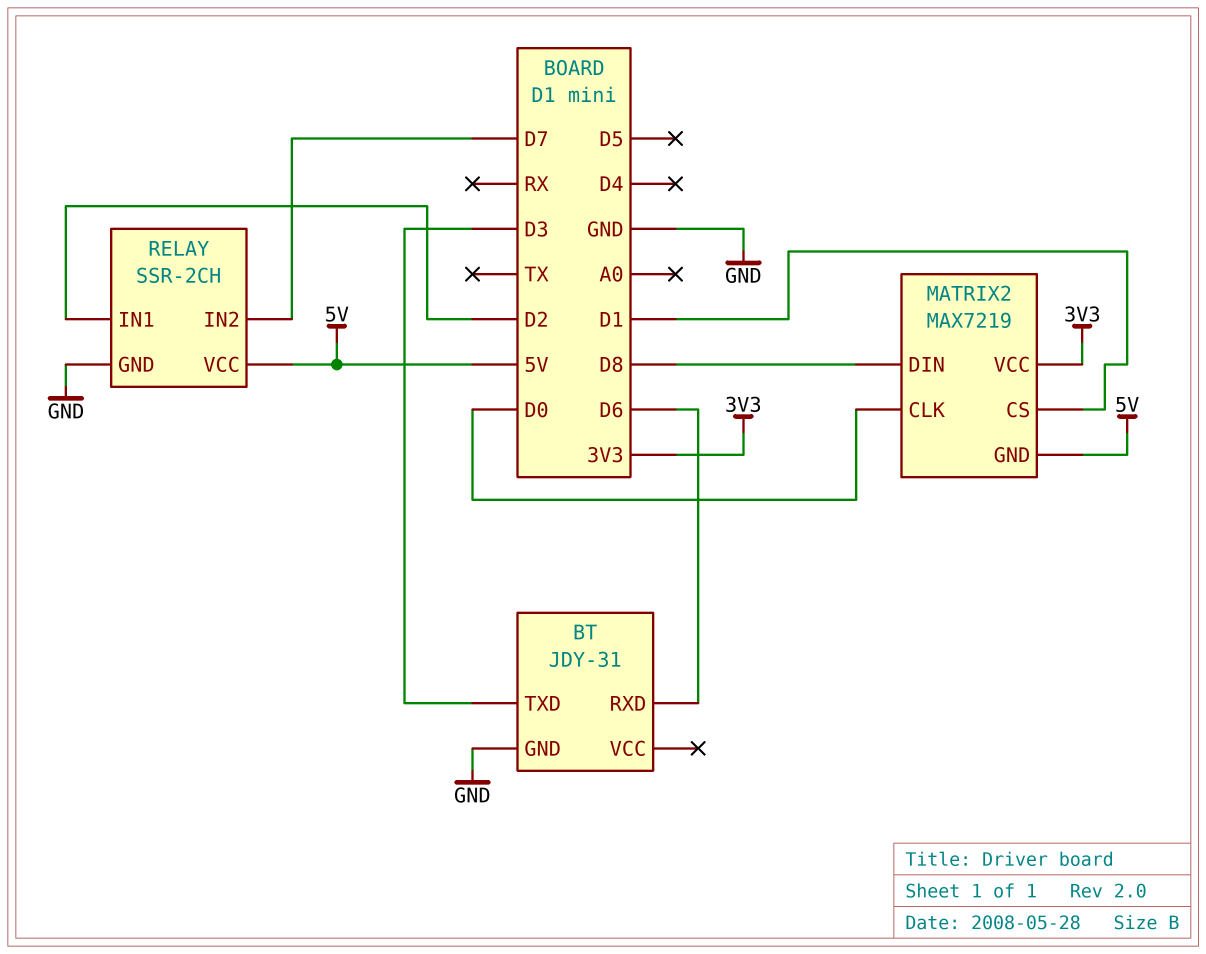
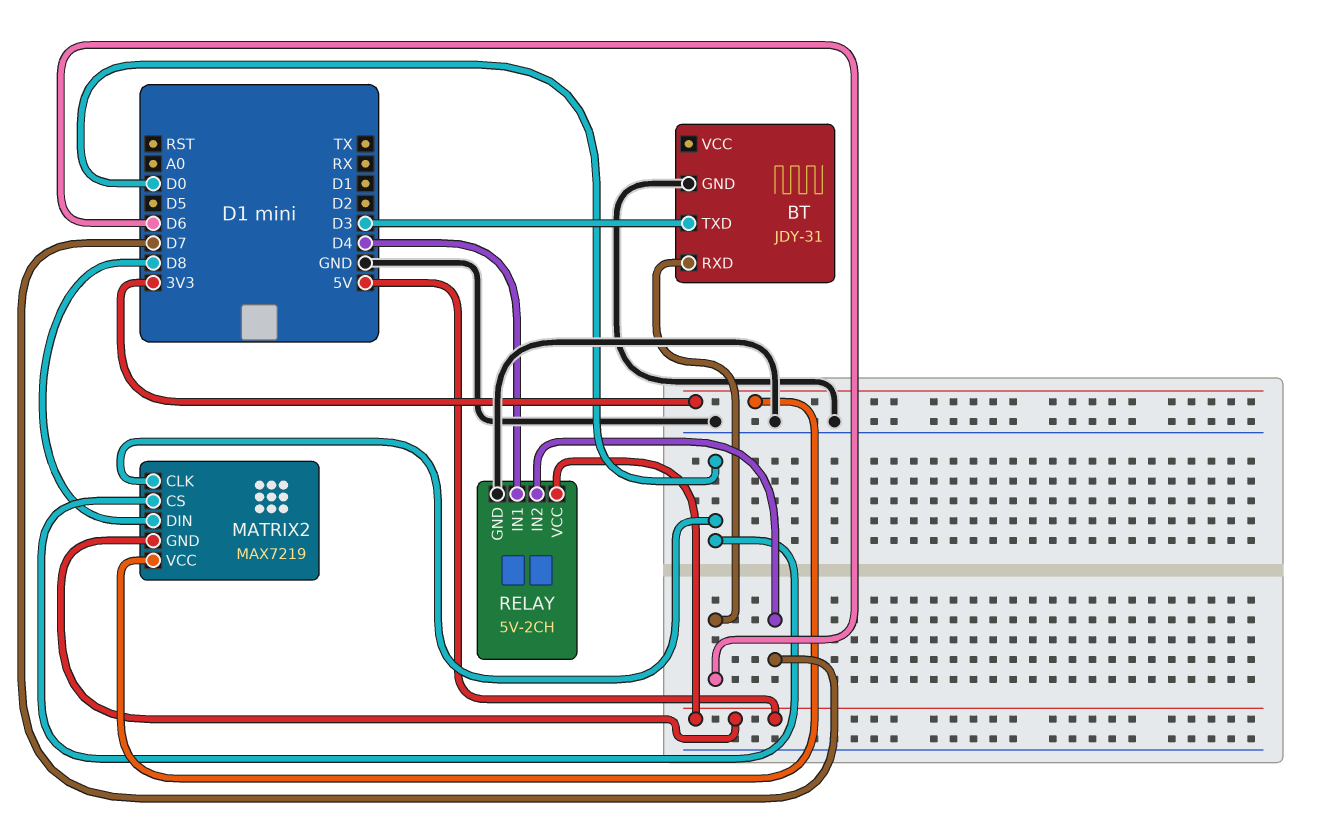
MATRIX2 pin CS: D1 -> D0
RELAY: SSR-2CH -> 5V-2CH
RELAY pin IN1: D2 -> D4

